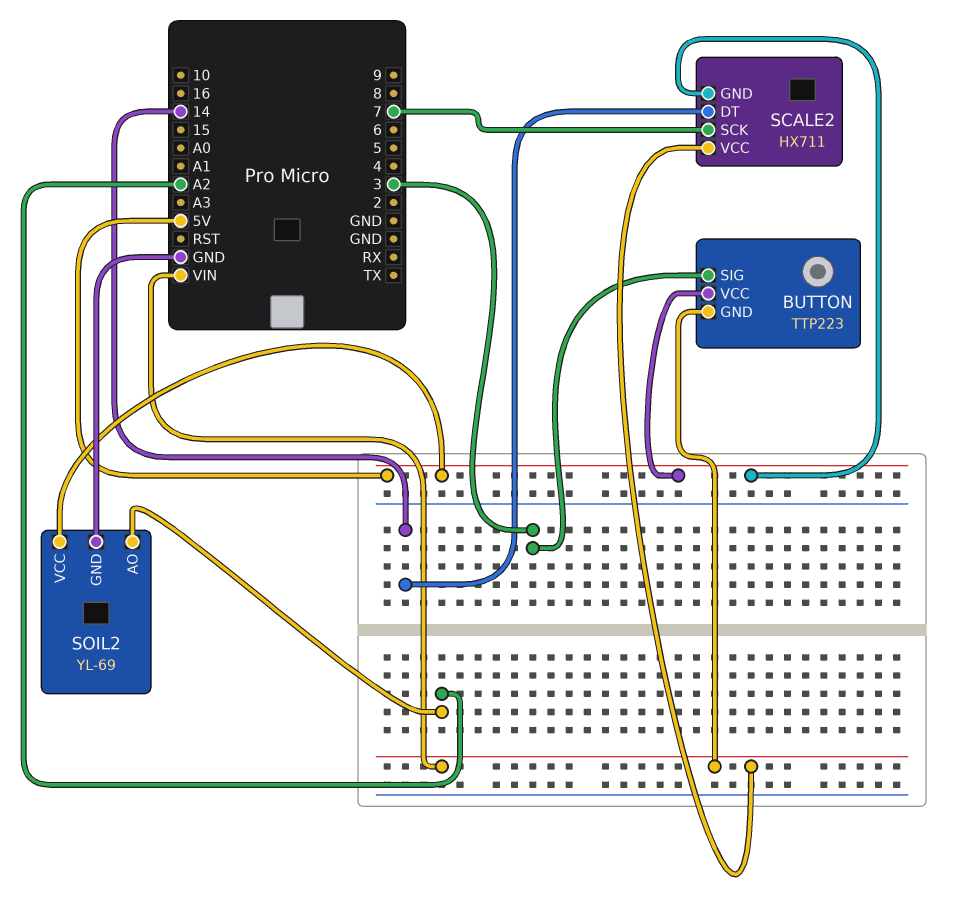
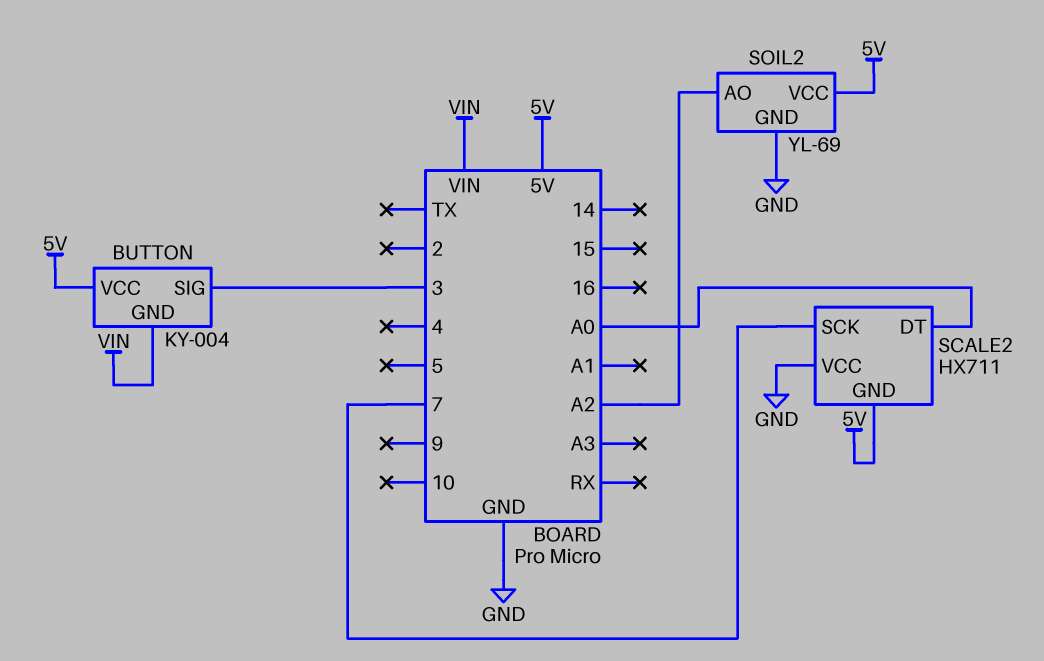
BUTTON: TTP223 -> KY-004
SCALE2 pin DT: 14 -> A0
SCALE2 pin VCC: VIN -> GND

